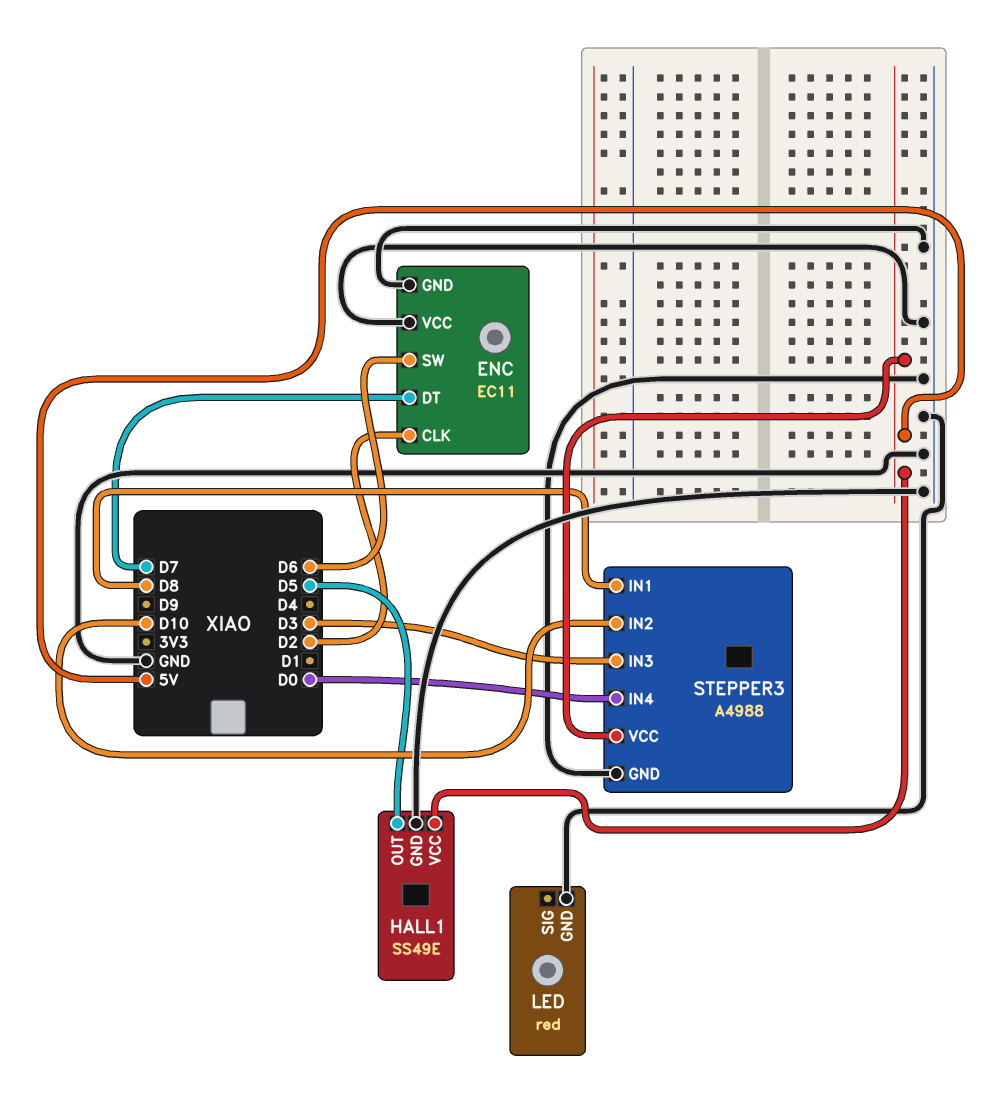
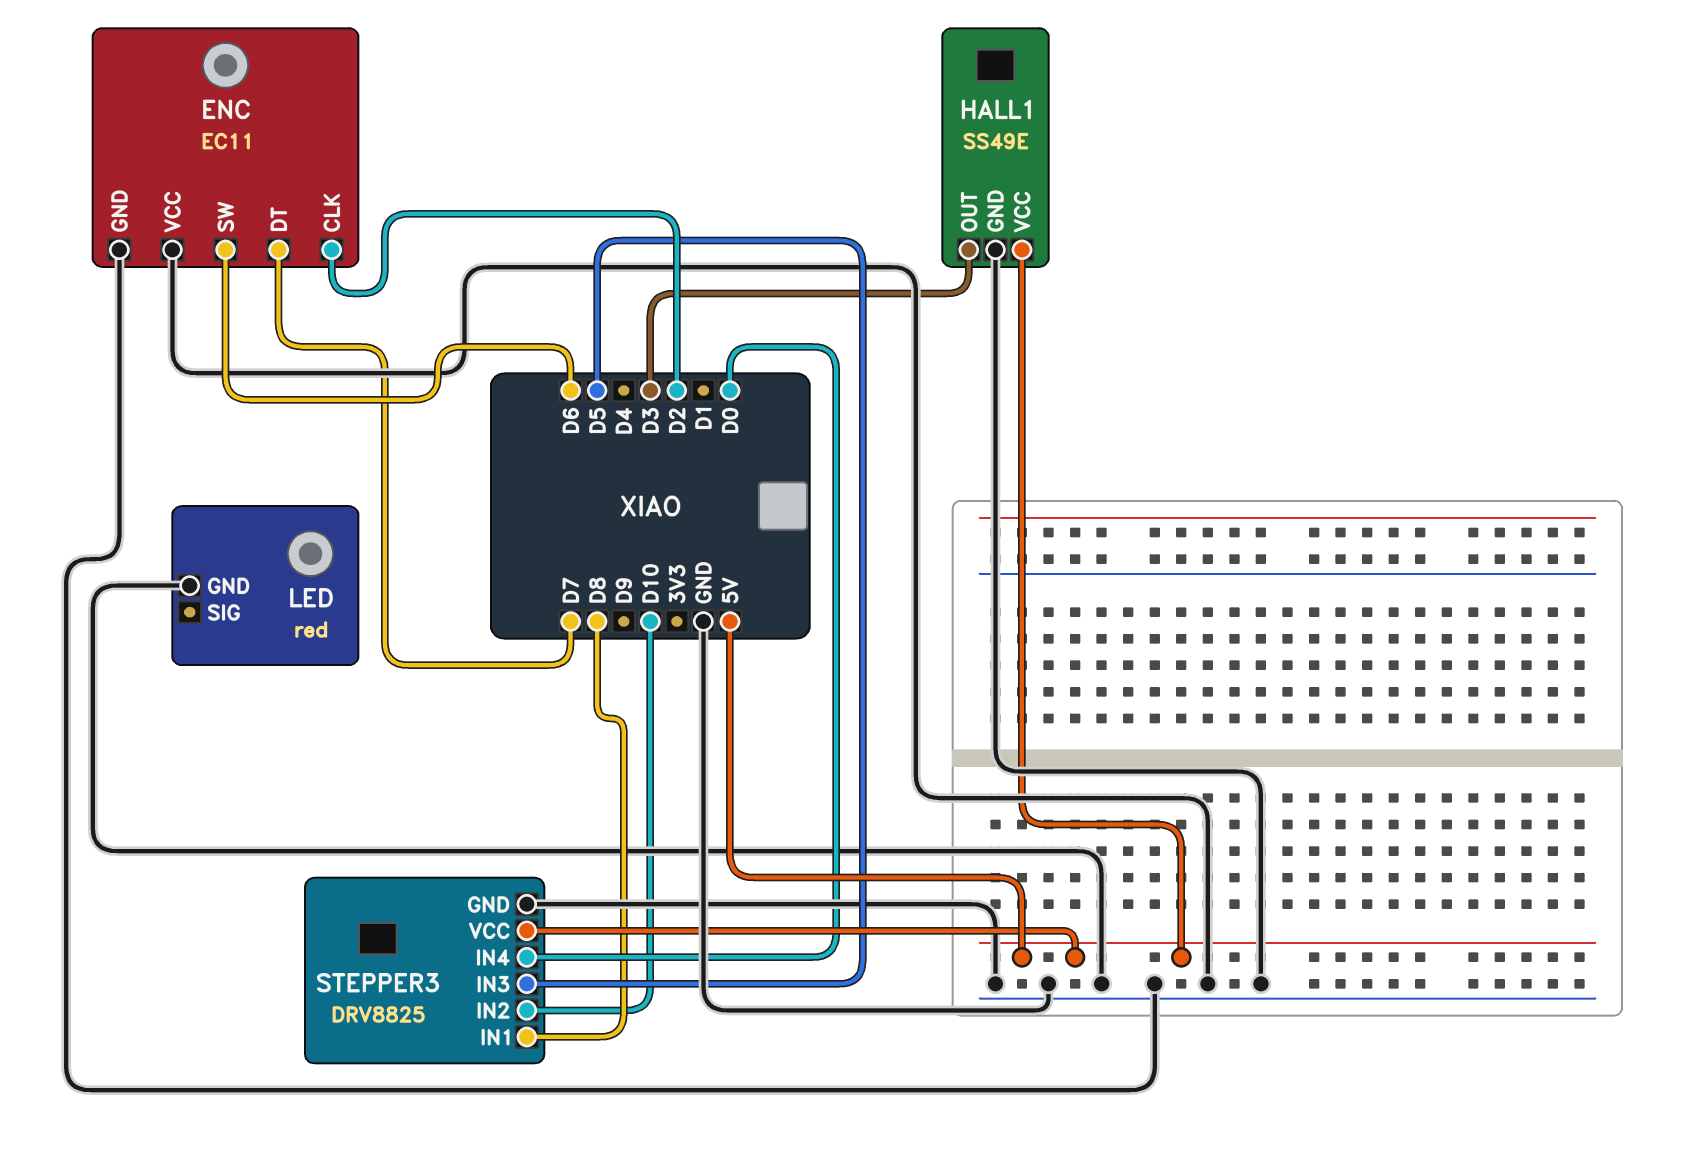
HALL1 pin OUT: D5 -> D3
STEPPER3: A4988 -> DRV8825
STEPPER3 pin IN3: D3 -> D5

